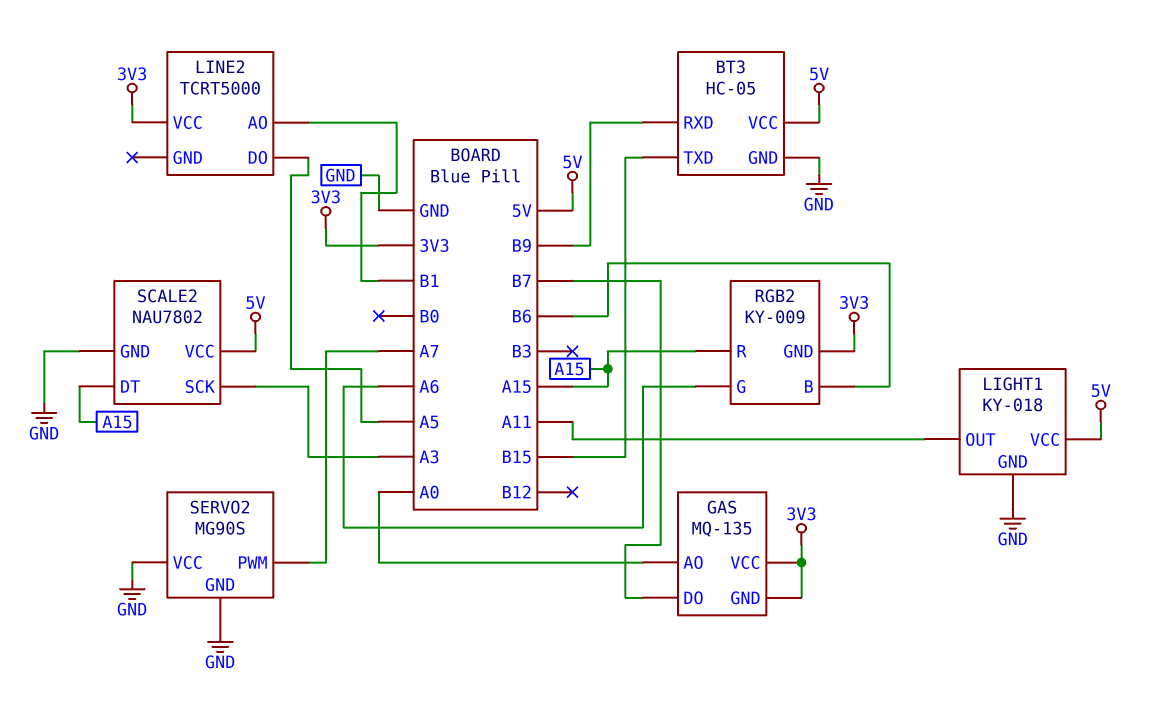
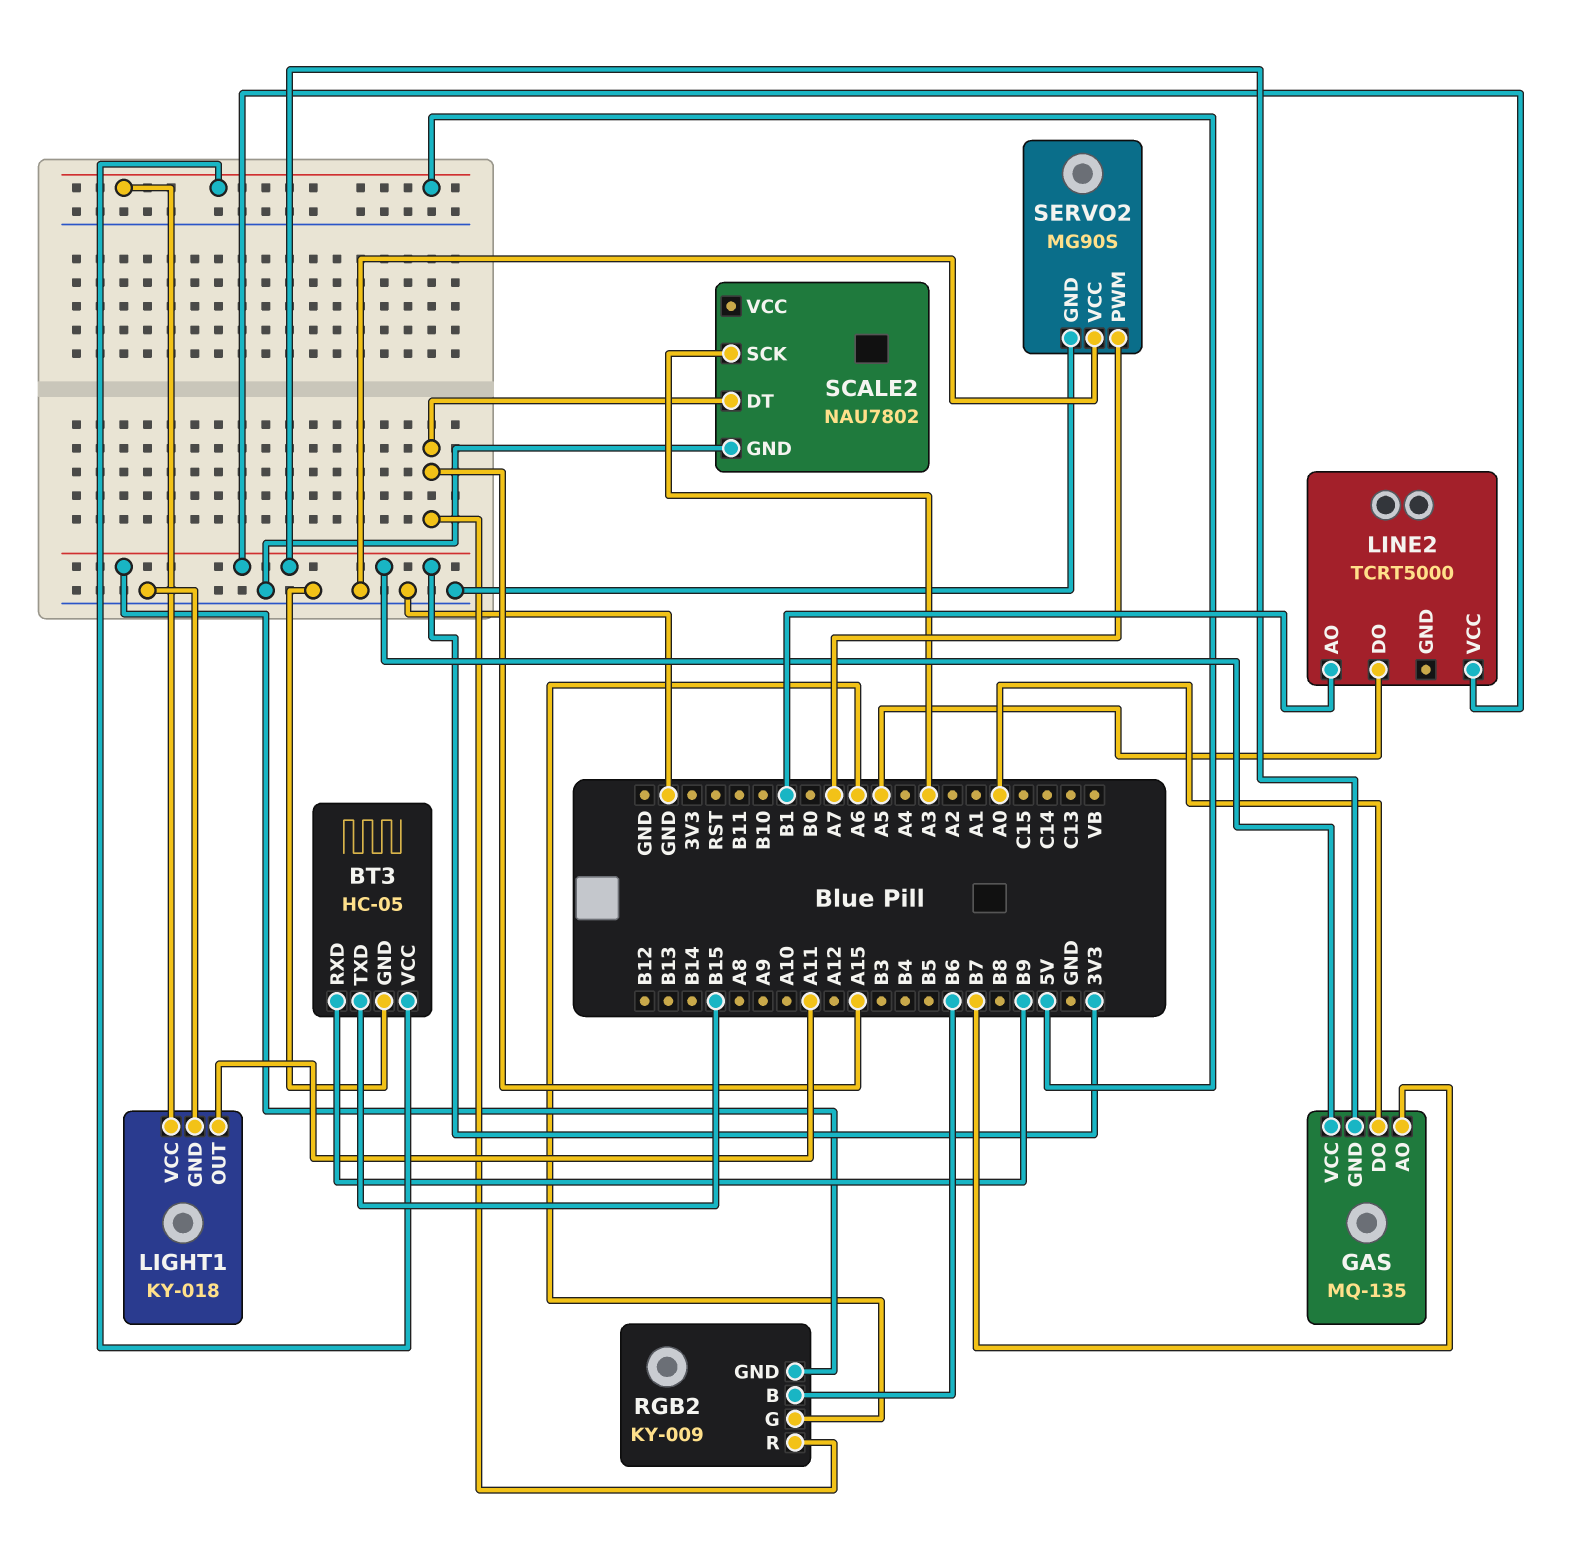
GAS pin AO: A0 -> B7
GAS pin DO: B7 -> A0
SCALE2 pin VCC: 5V -> none

